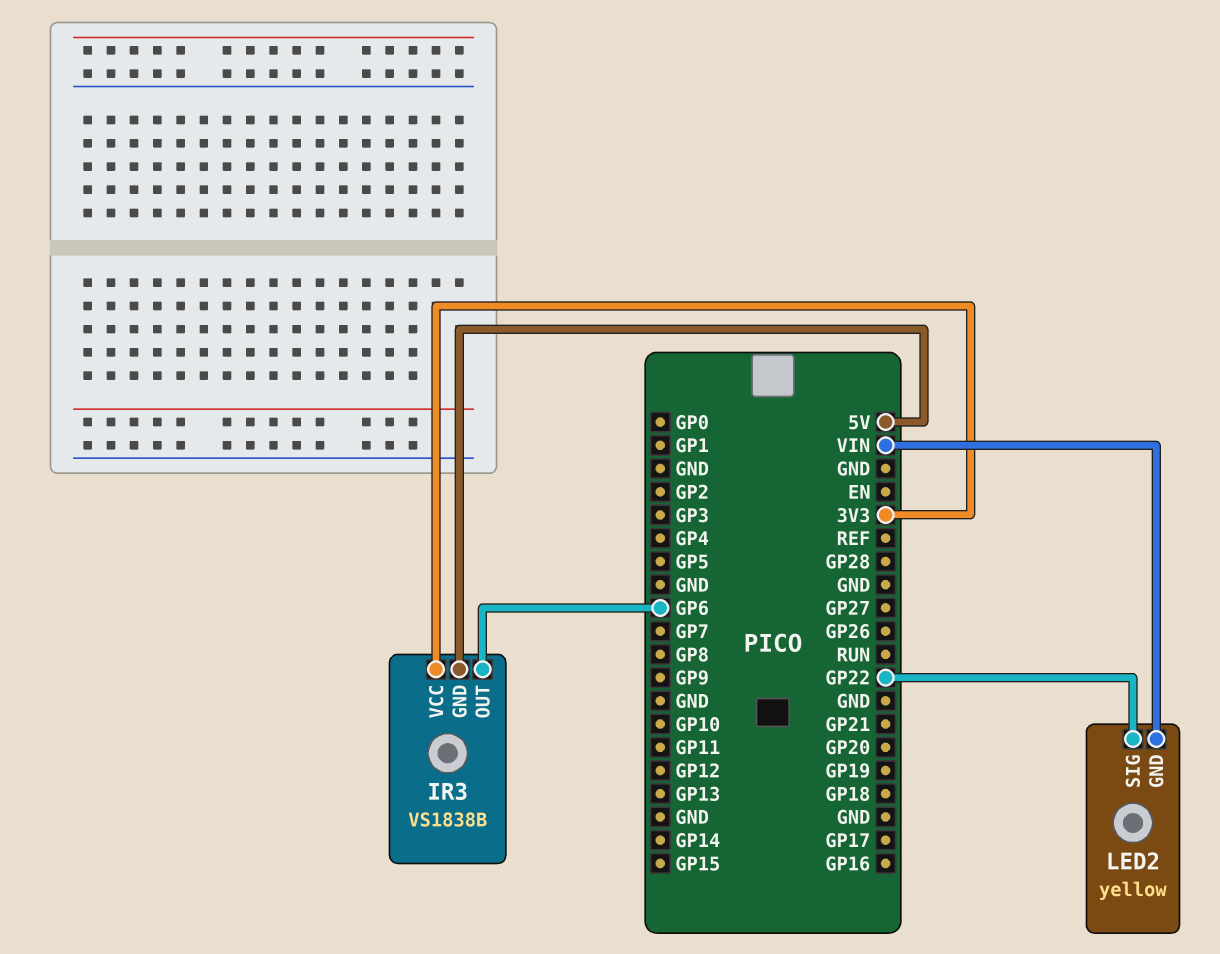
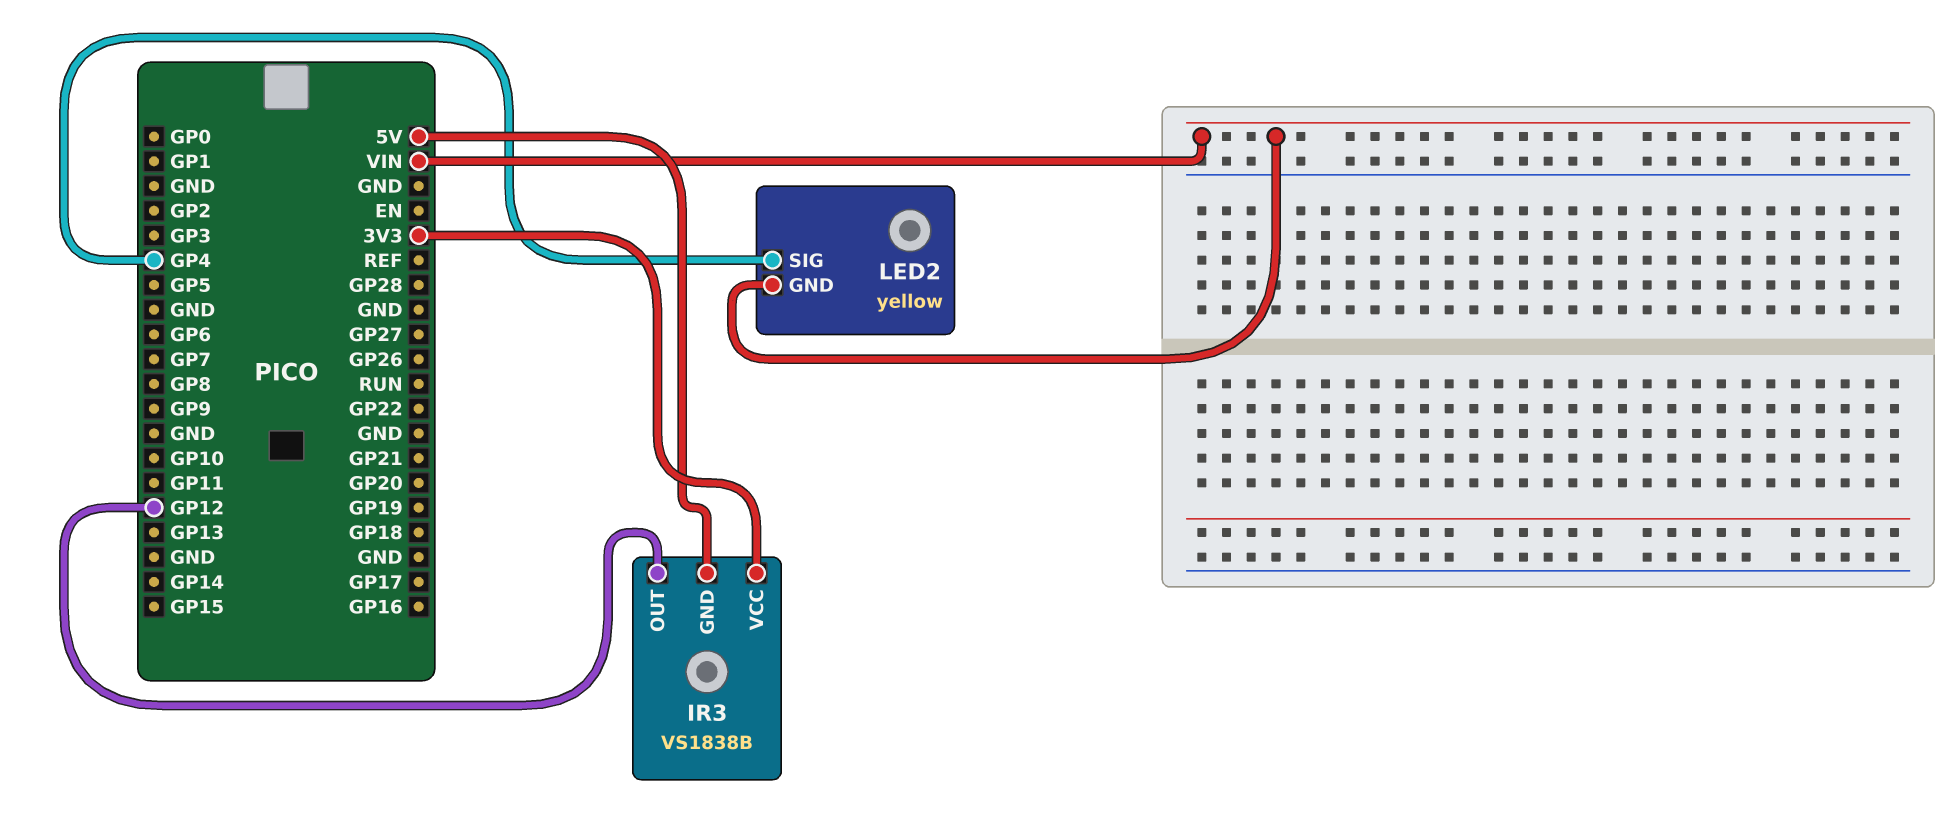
IR3 pin OUT: GP6 -> GP12
LED2 pin SIG: GP22 -> GP4

